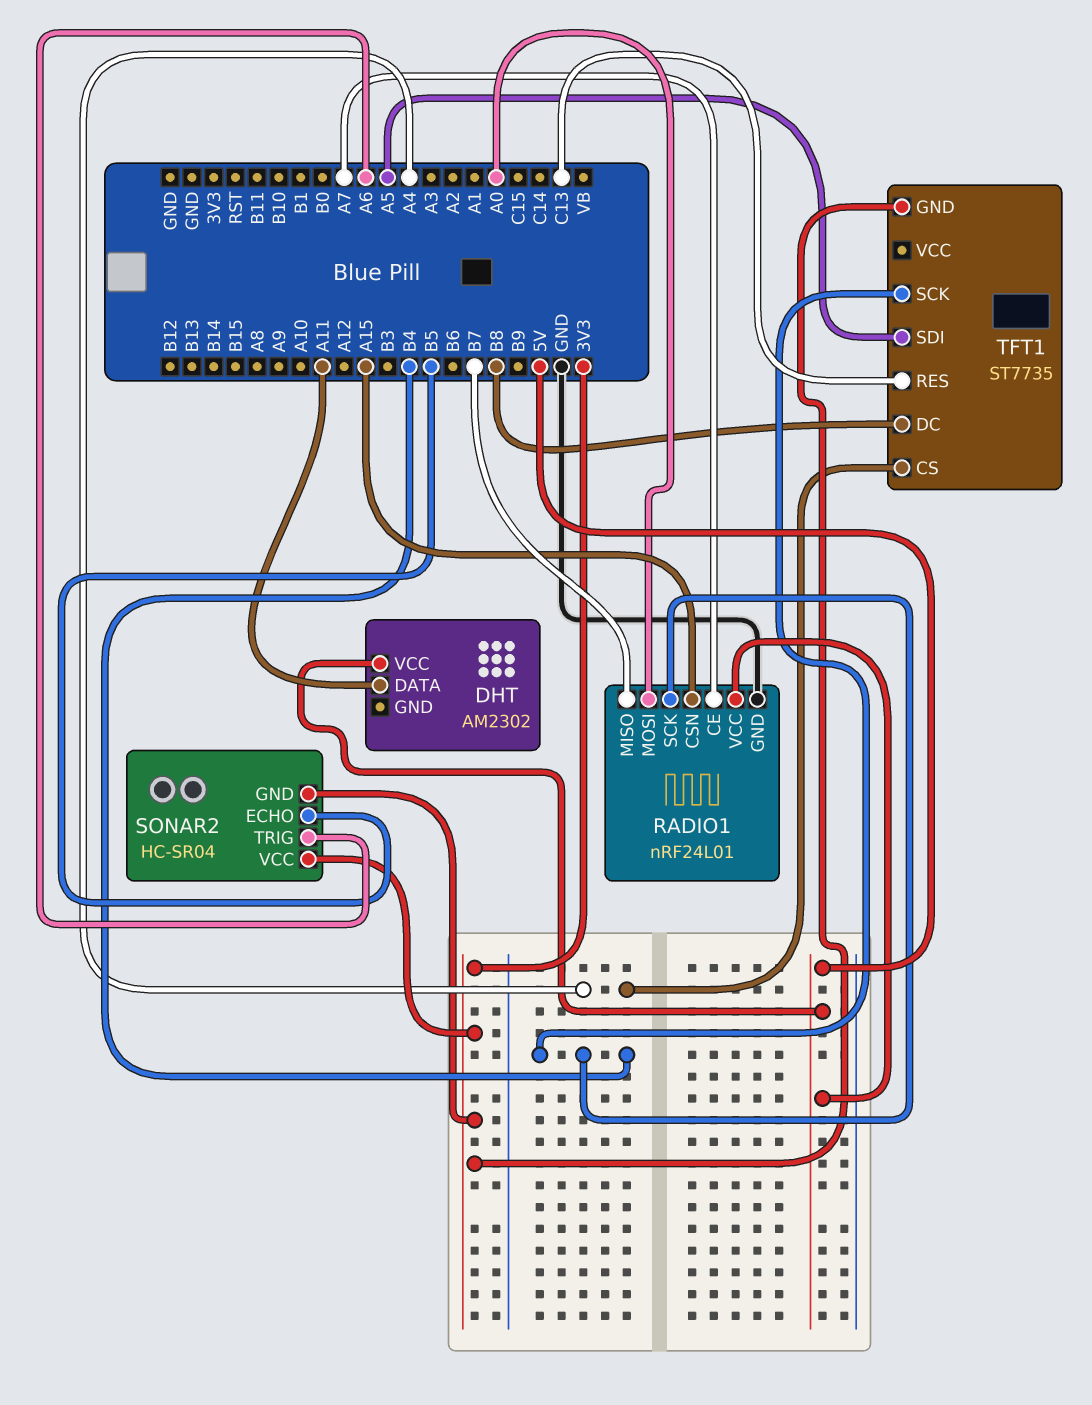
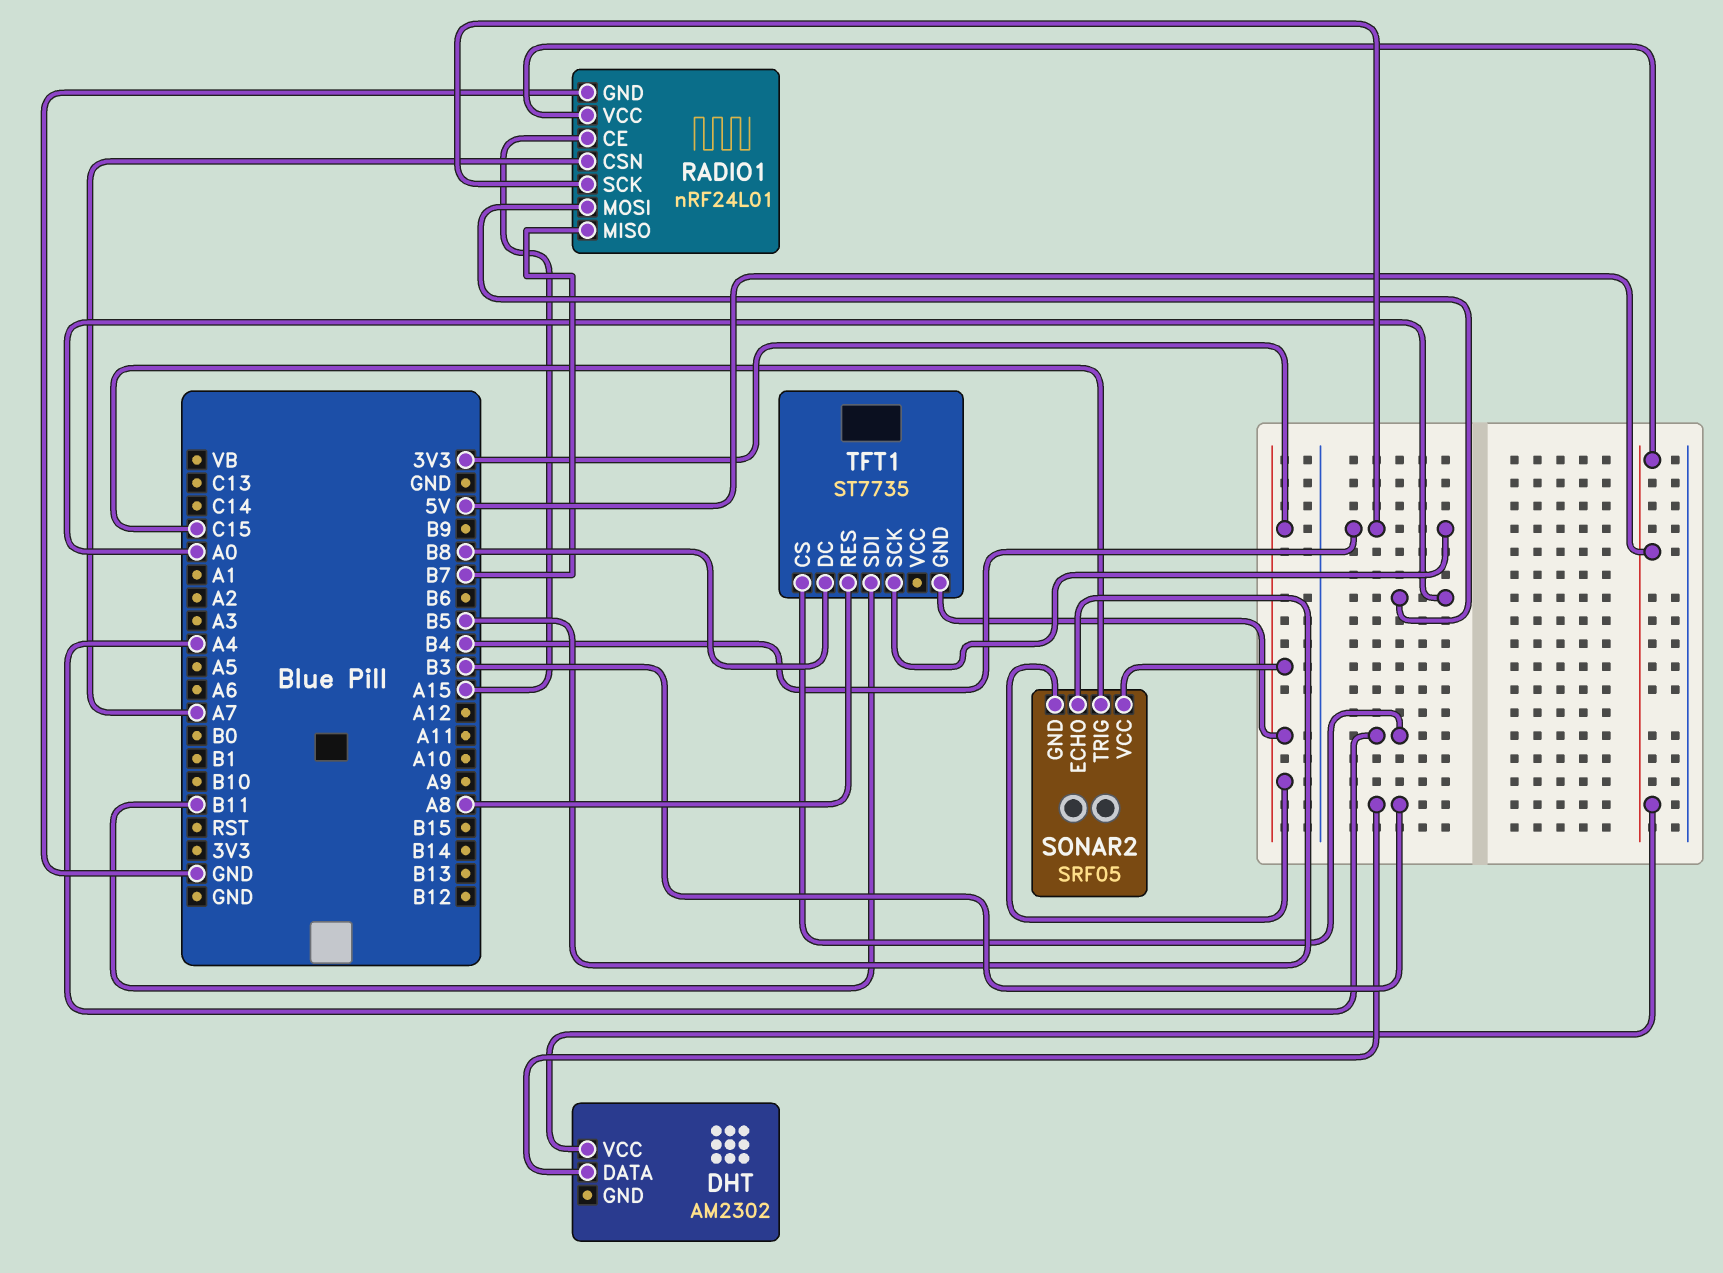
DHT pin DATA: A11 -> B3
RADIO1 pin CE: A7 -> A15
RADIO1 pin CSN: A15 -> A7
SONAR2: HC-SR04 -> SRF05
SONAR2 pin TRIG: A6 -> C15
TFT1 pin RES: C13 -> A8
TFT1 pin SDI: A5 -> B11

